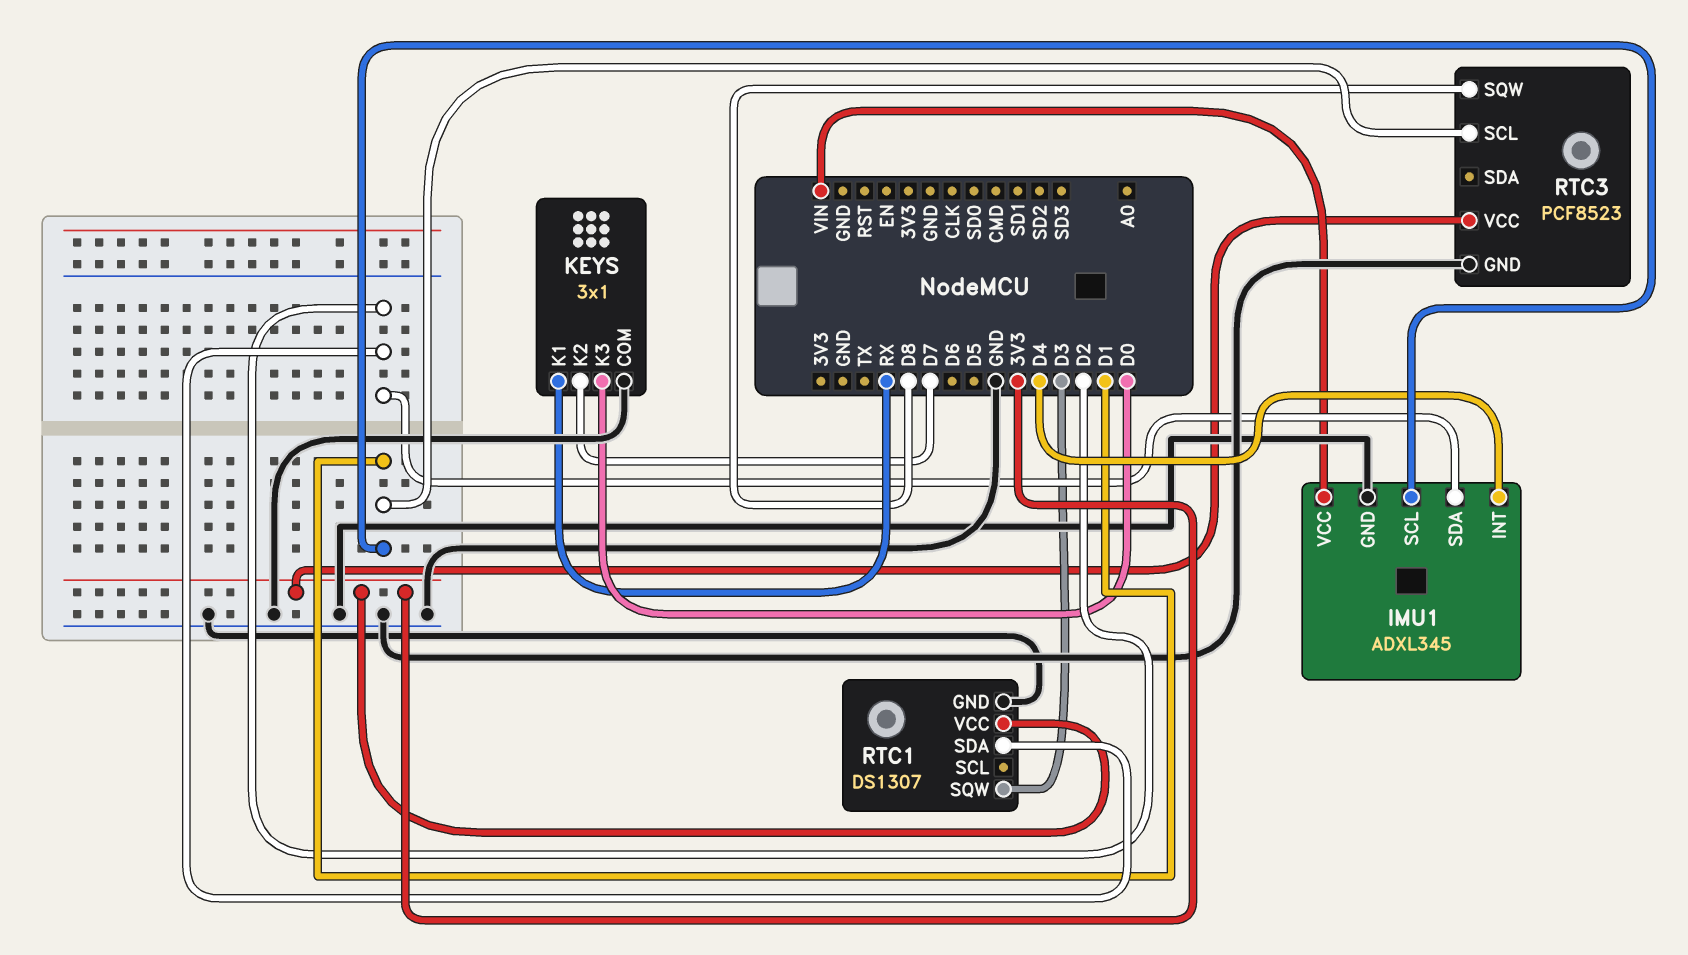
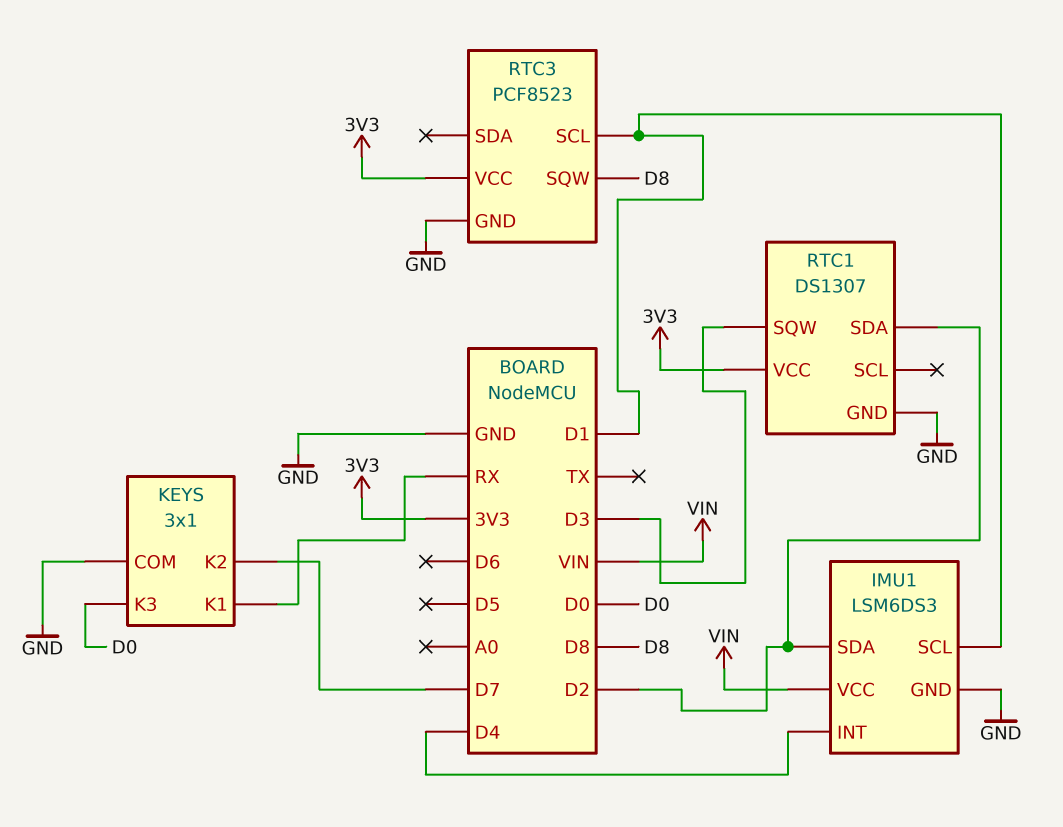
IMU1: ADXL345 -> LSM6DS3

